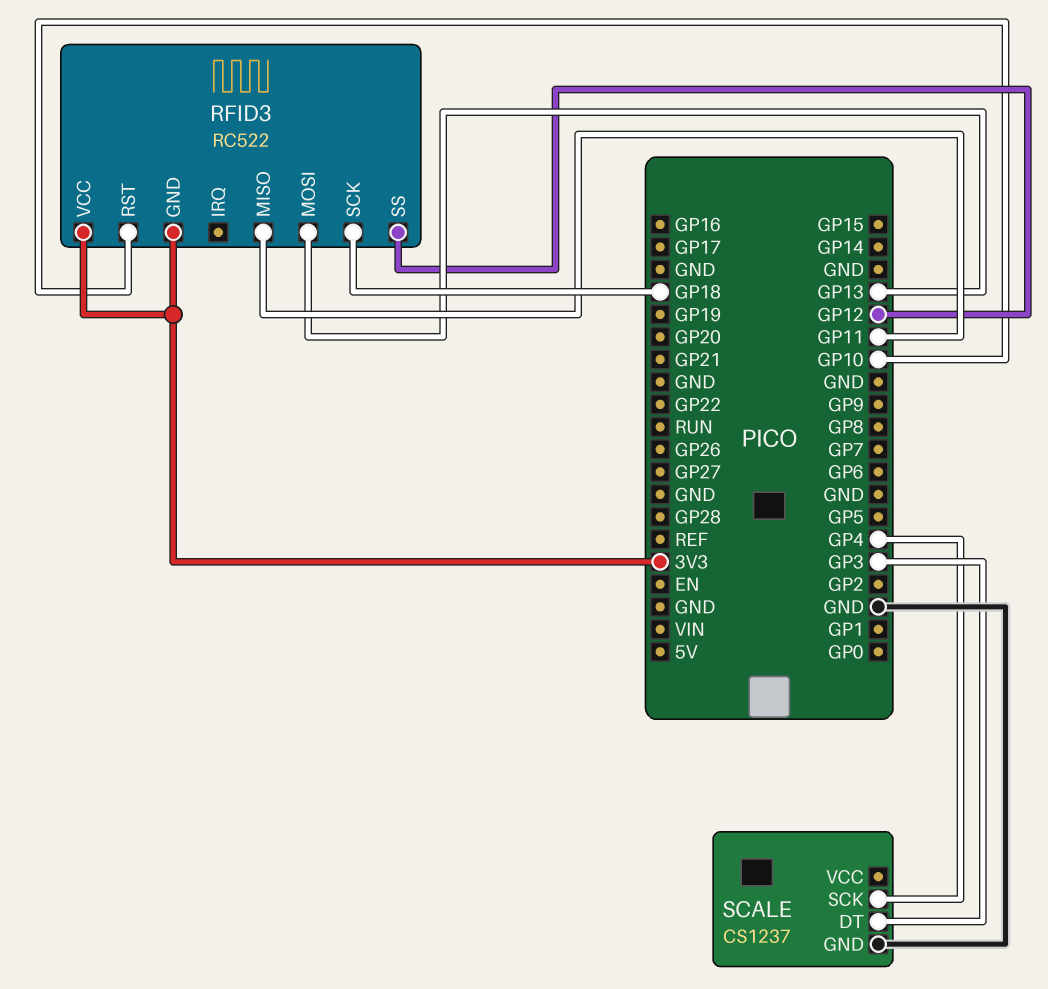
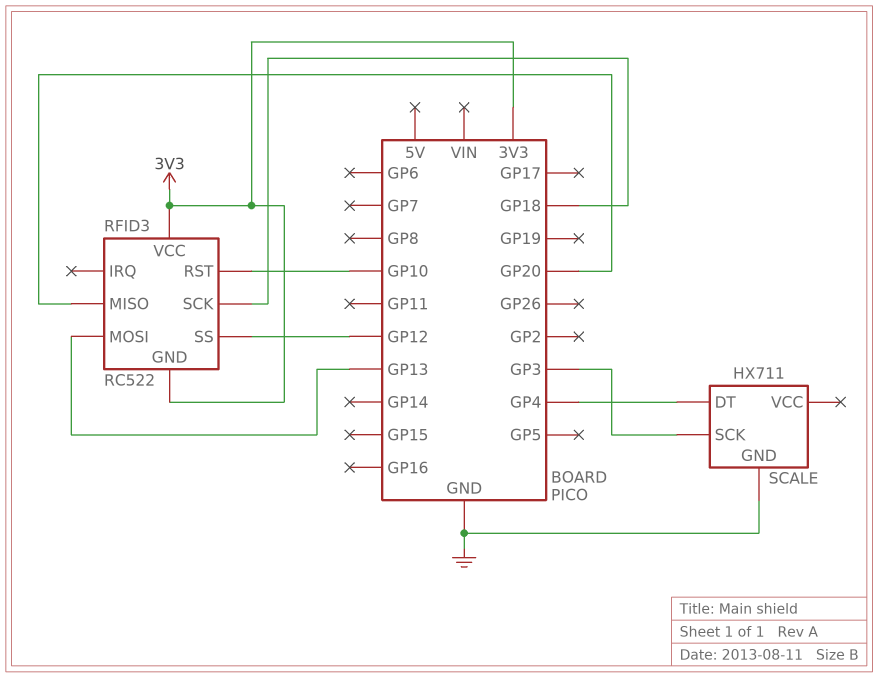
RFID3 pin MISO: GP11 -> GP20
SCALE: CS1237 -> HX711
SCALE pin DT: GP3 -> GP4
SCALE pin SCK: GP4 -> GP3

